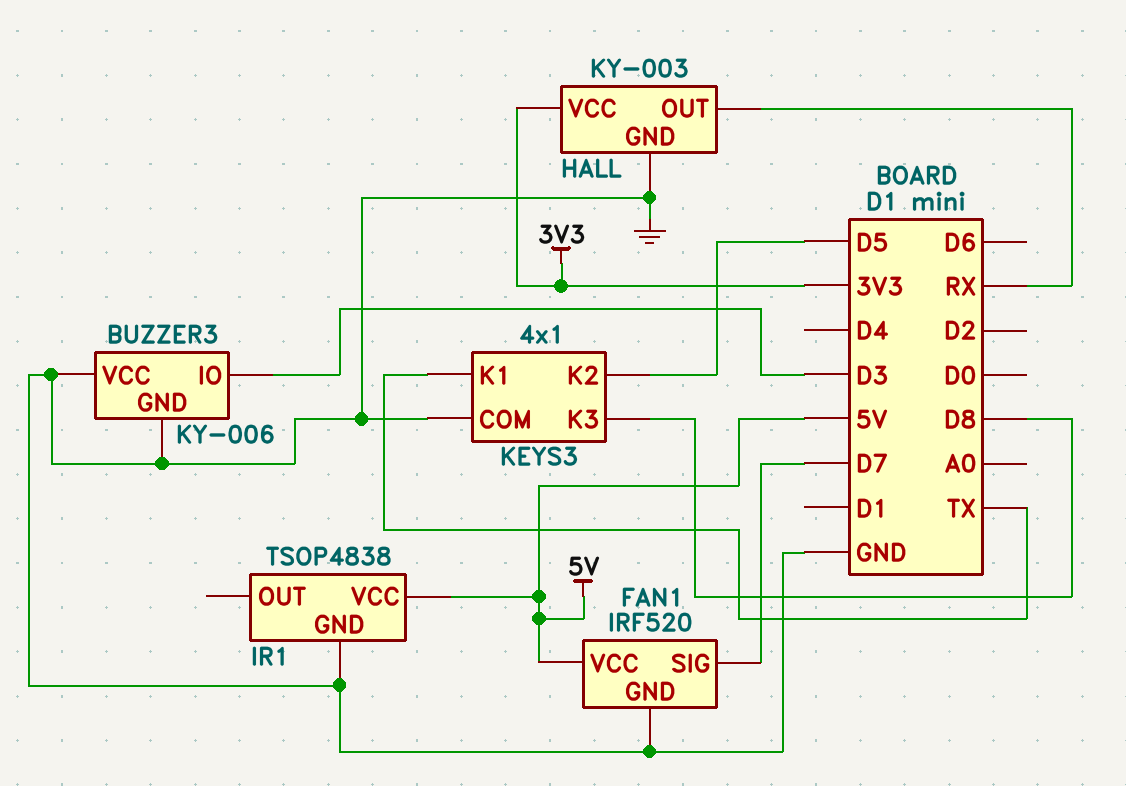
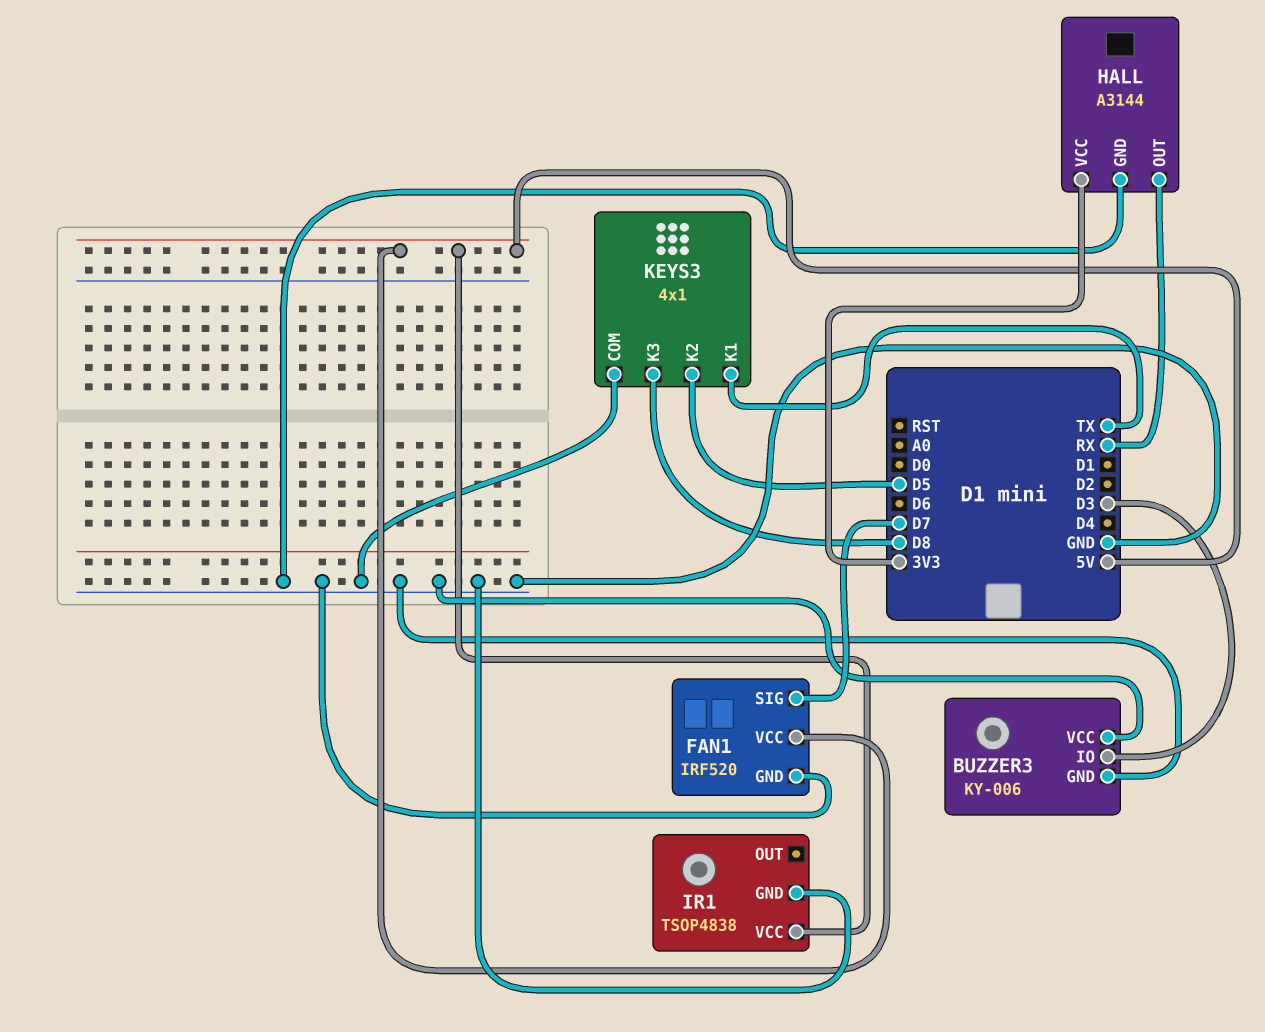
HALL: KY-003 -> A3144

